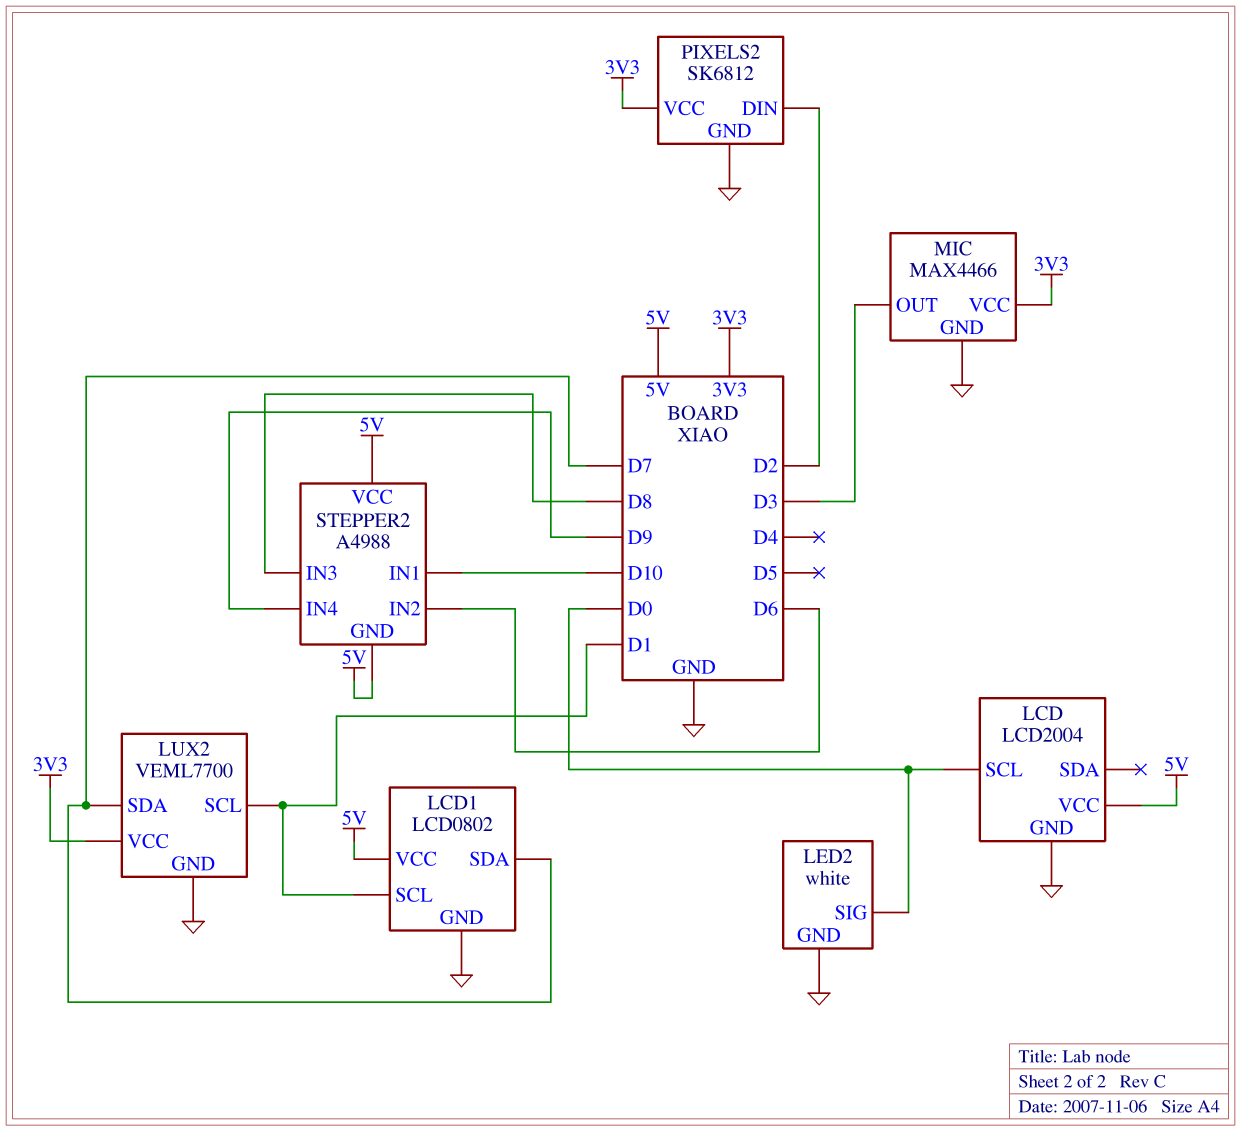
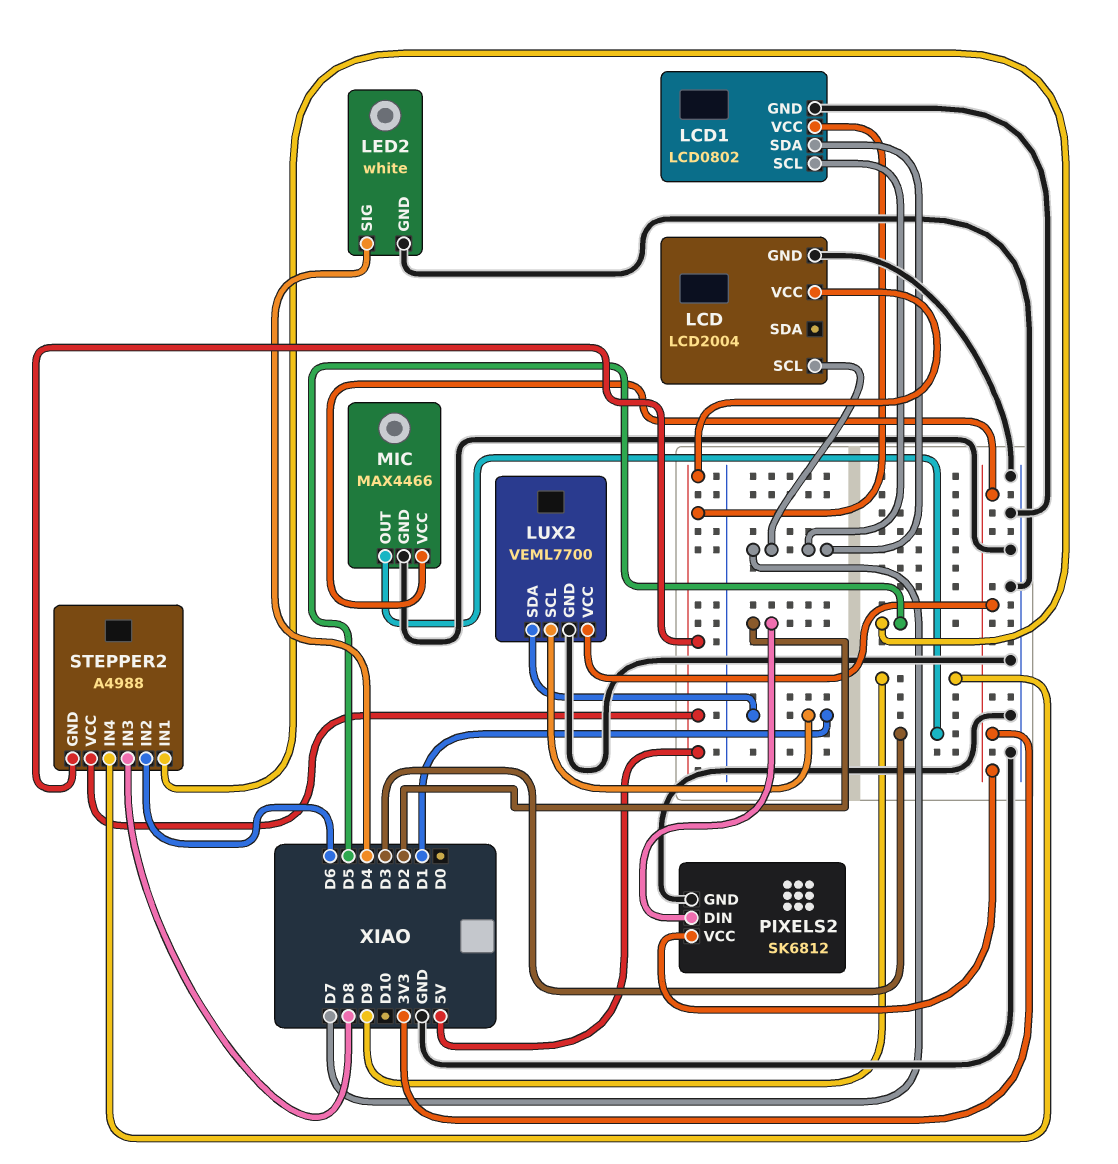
LCD pin SCL: D0 -> D7
LCD1 pin SCL: D1 -> D7
LED2 pin SIG: D0 -> D4
LUX2 pin SDA: D7 -> D1
STEPPER2 pin IN1: D10 -> D5

